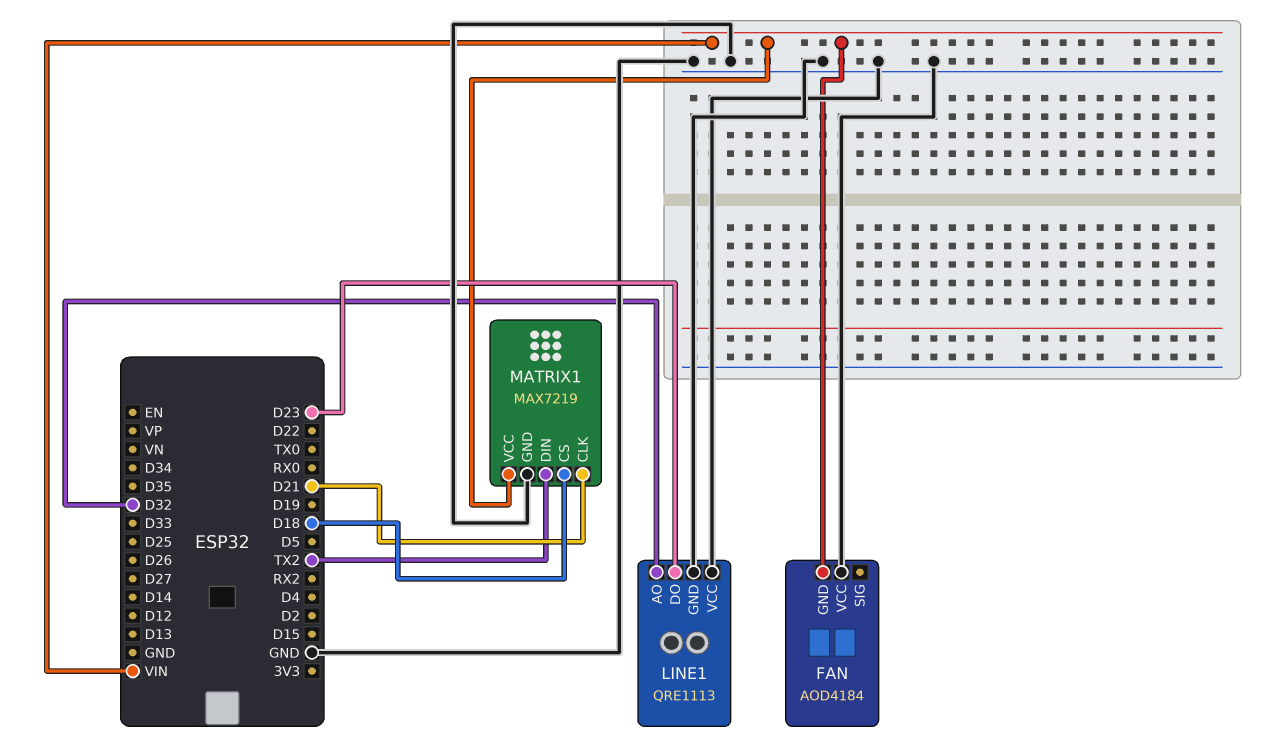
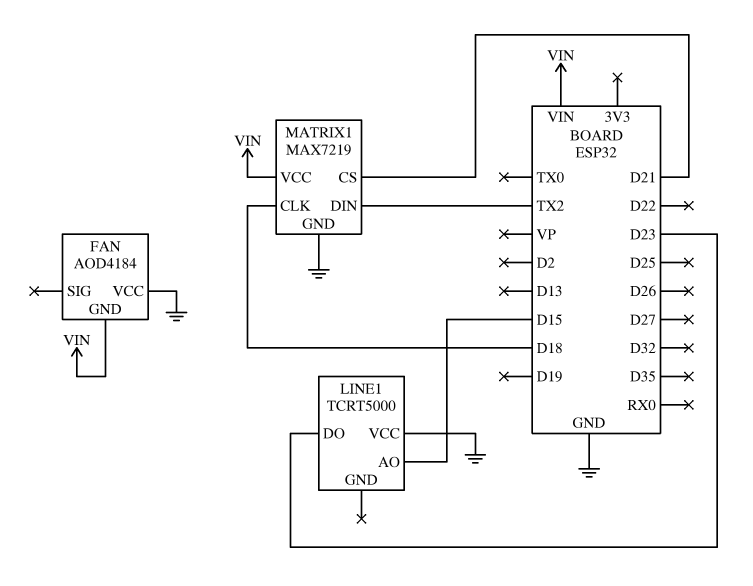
LINE1: QRE1113 -> TCRT5000
LINE1 pin AO: D32 -> D15
LINE1 pin GND: GND -> none
MATRIX1 pin CLK: D21 -> D18
MATRIX1 pin CS: D18 -> D21

